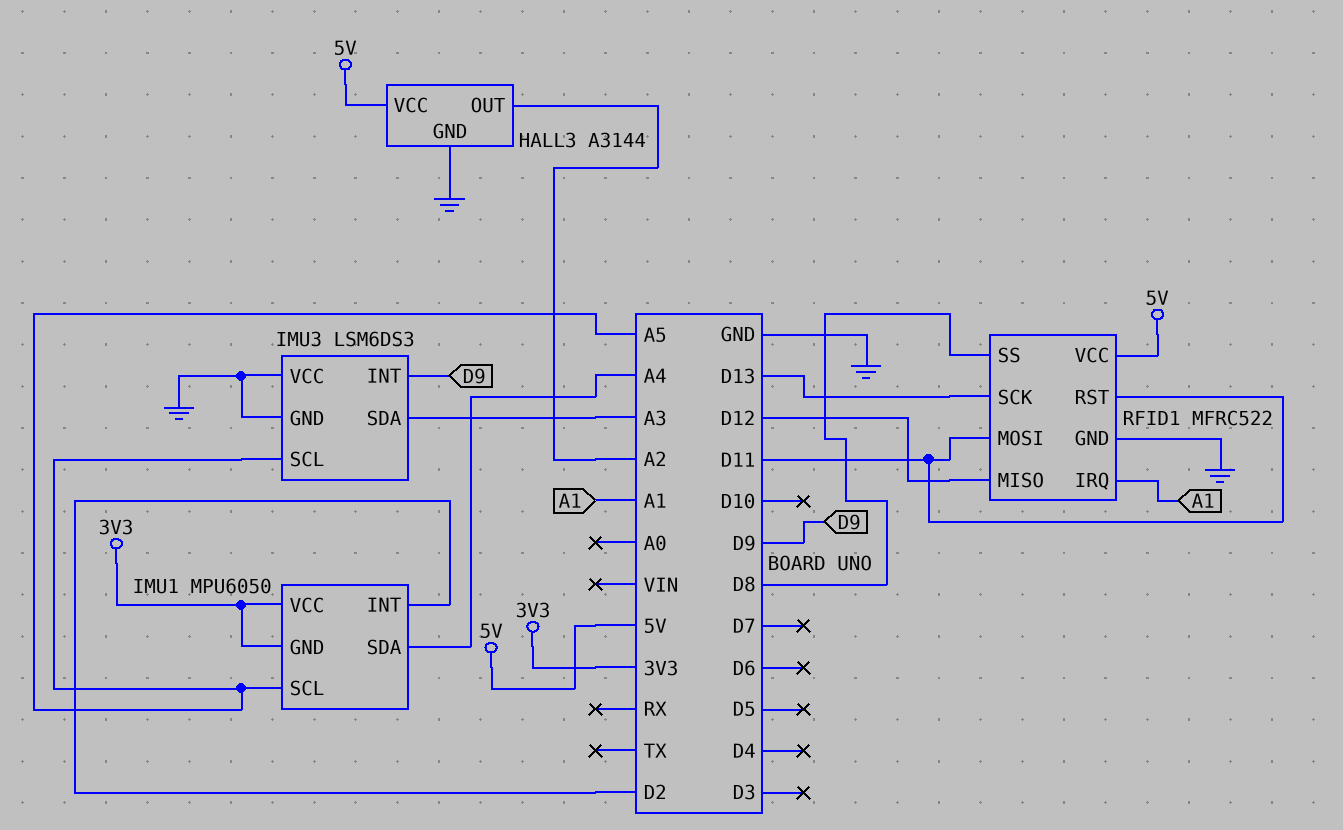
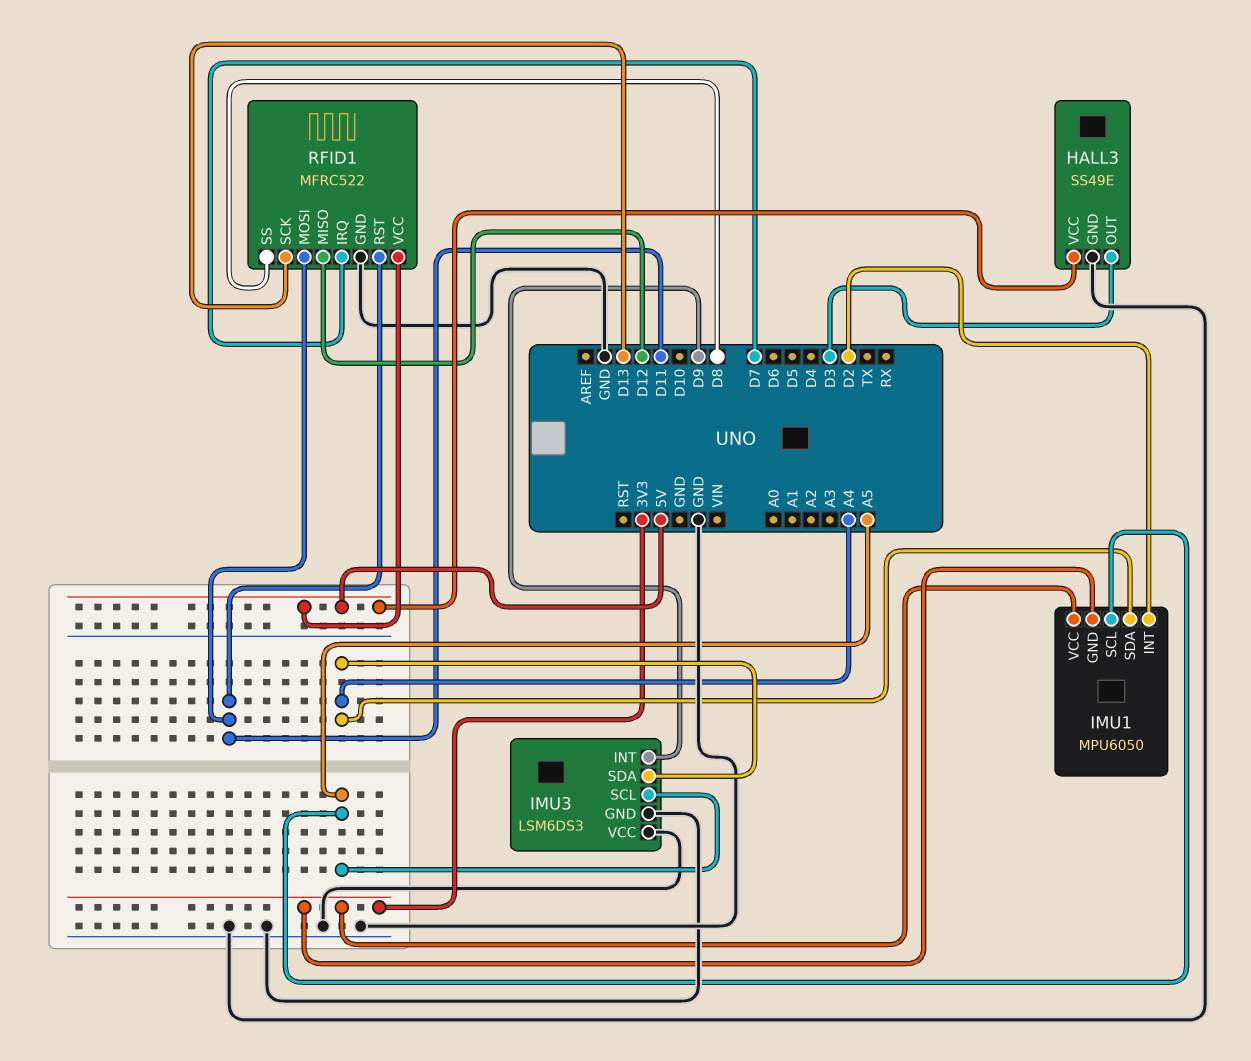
HALL3: A3144 -> SS49E
HALL3 pin OUT: A2 -> D3
IMU3 pin SDA: A3 -> A4
RFID1 pin IRQ: A1 -> D7

